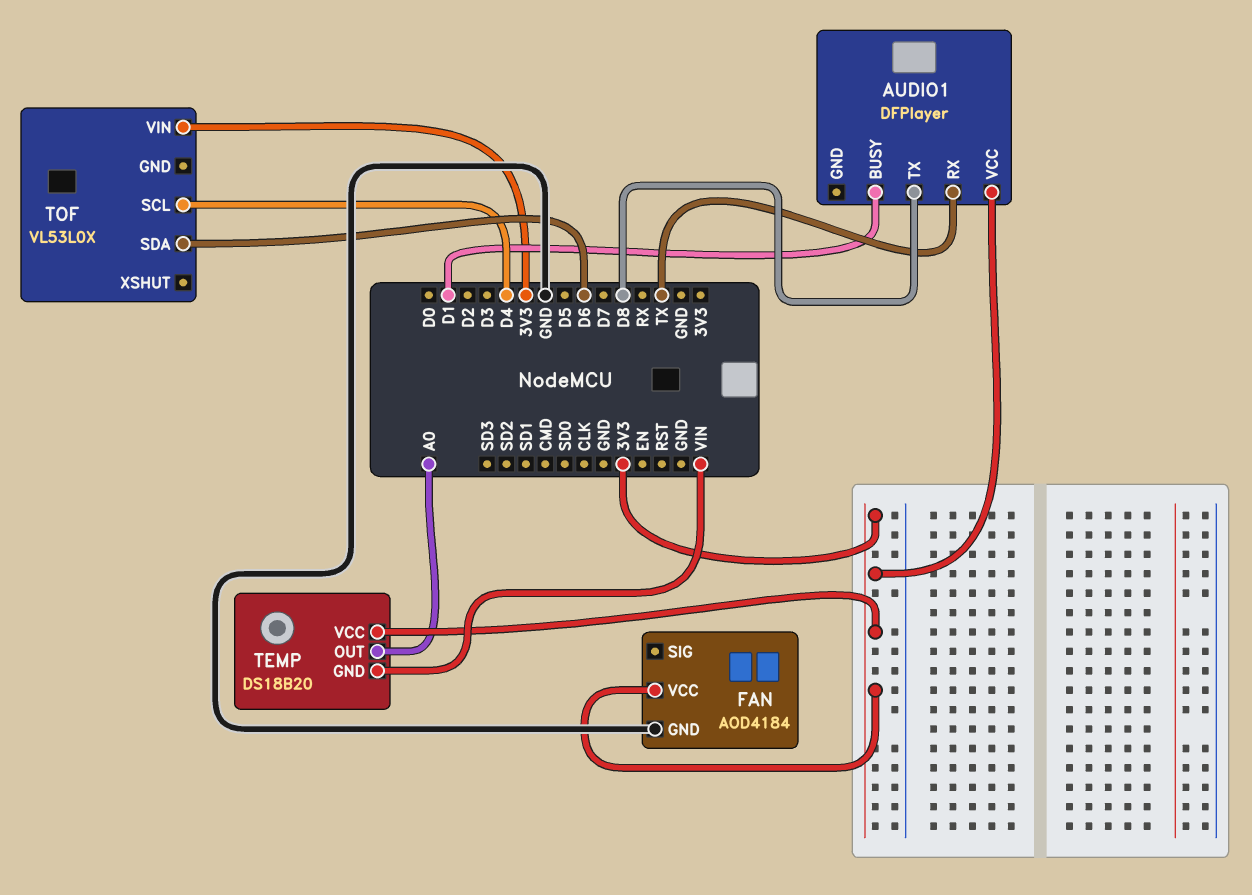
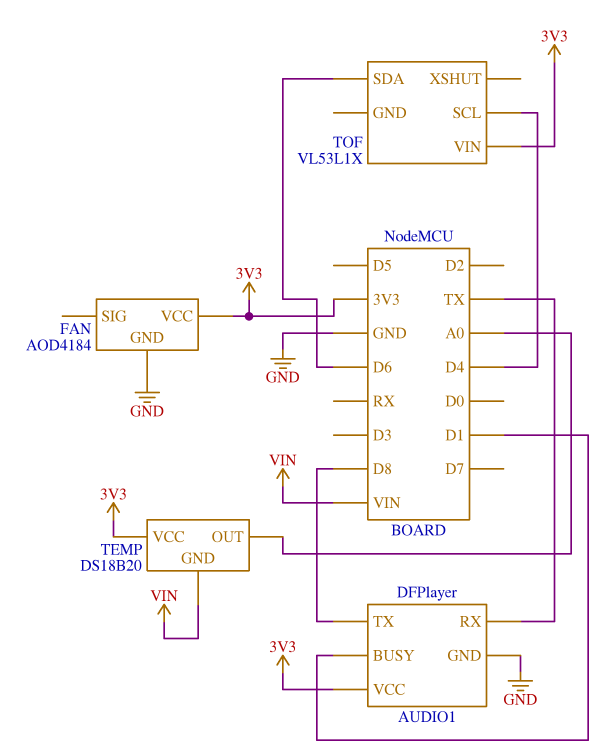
AUDIO1 pin GND: none -> GND
TOF: VL53L0X -> VL53L1X

